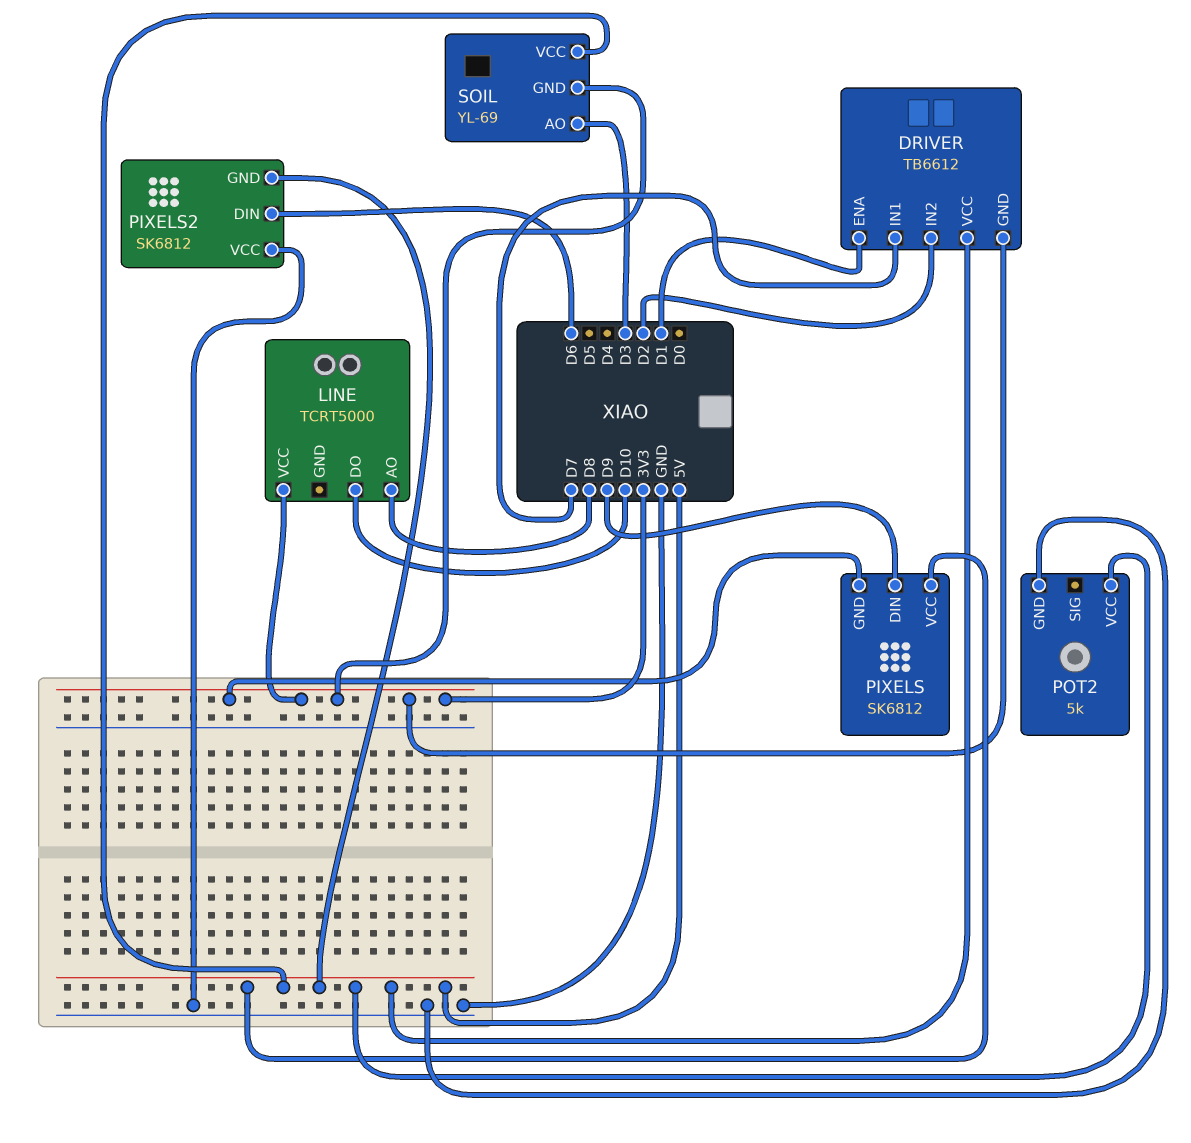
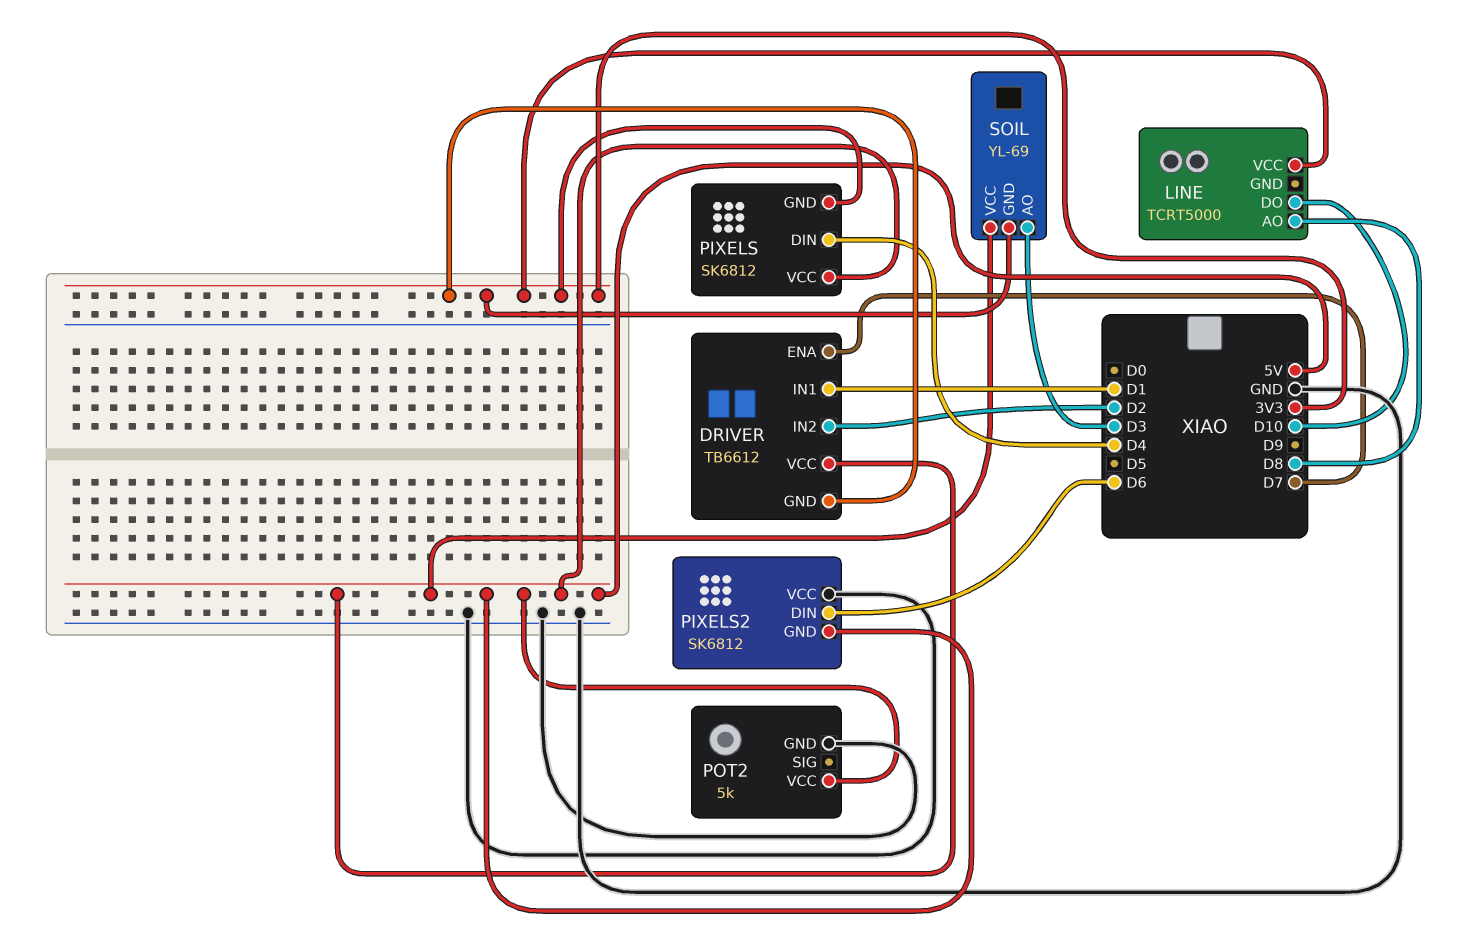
DRIVER pin ENA: D1 -> D7
DRIVER pin IN1: D7 -> D1
PIXELS pin DIN: D9 -> D4

